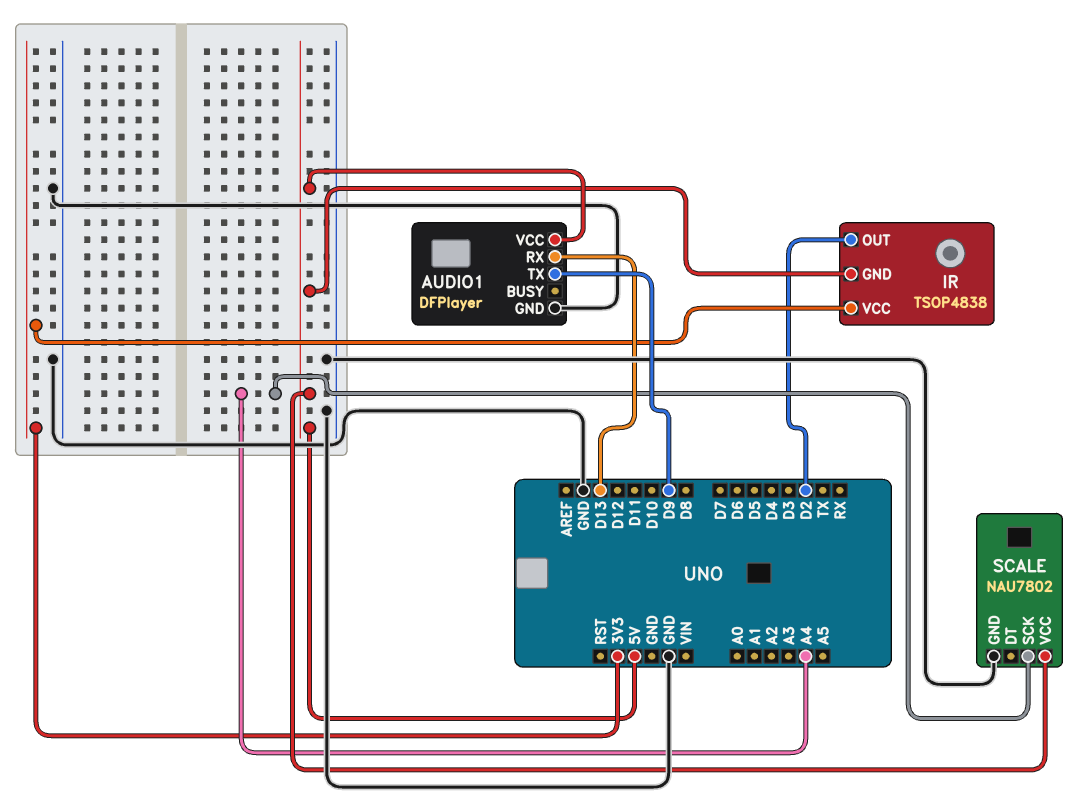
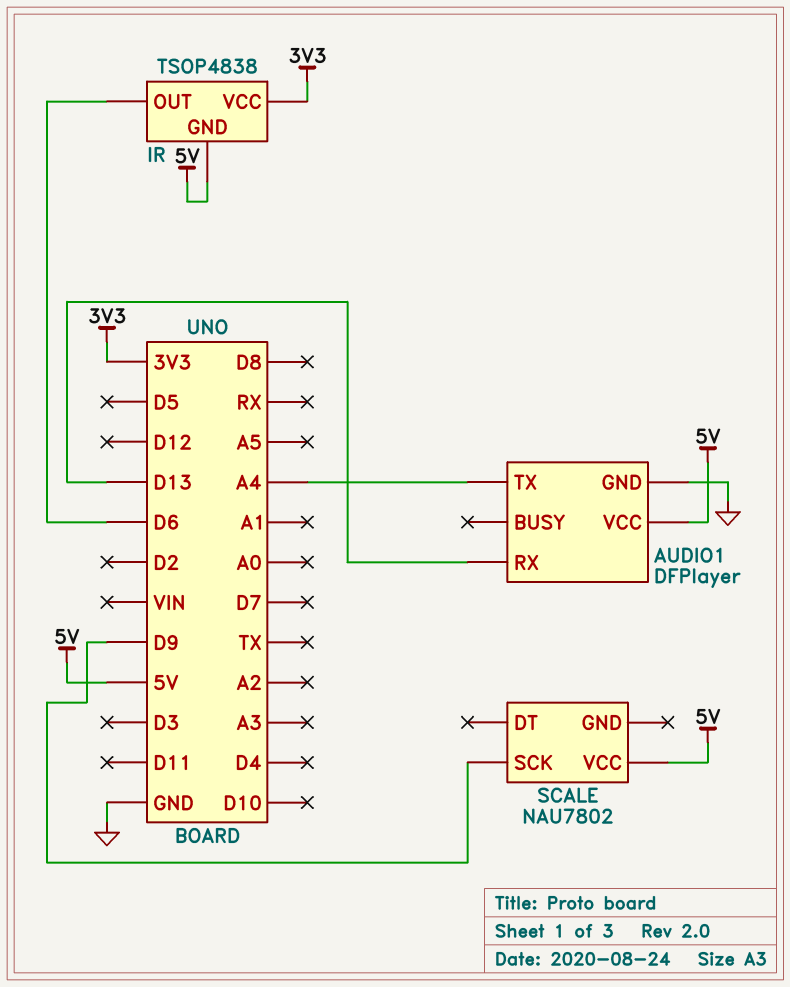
AUDIO1 pin TX: D9 -> A4
IR pin OUT: D2 -> D6
SCALE pin GND: GND -> none
SCALE pin SCK: A4 -> D9

